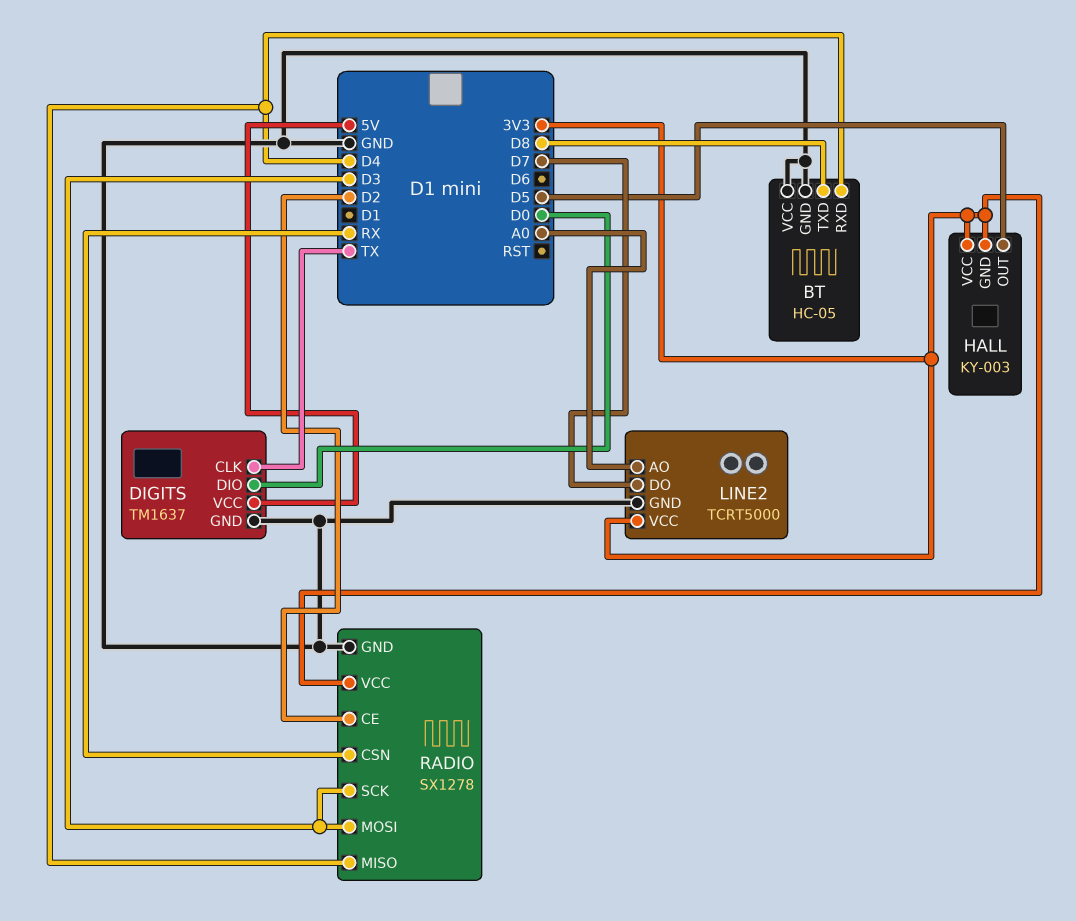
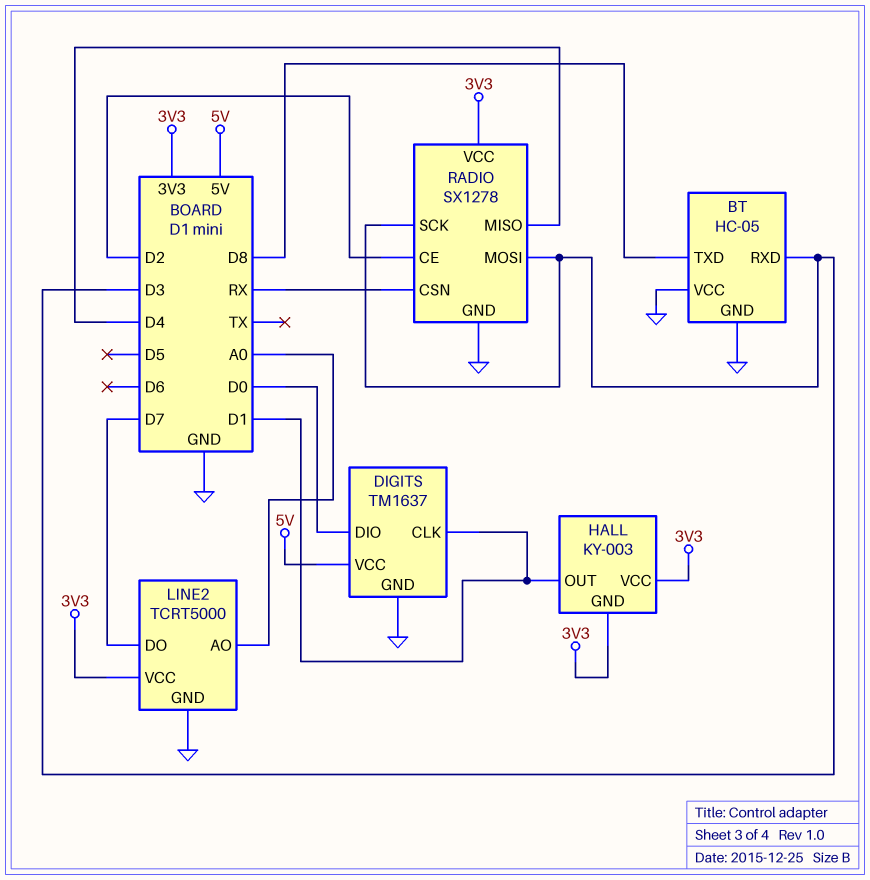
BT pin RXD: D4 -> D3
DIGITS pin CLK: TX -> D1
HALL pin OUT: D5 -> D1

